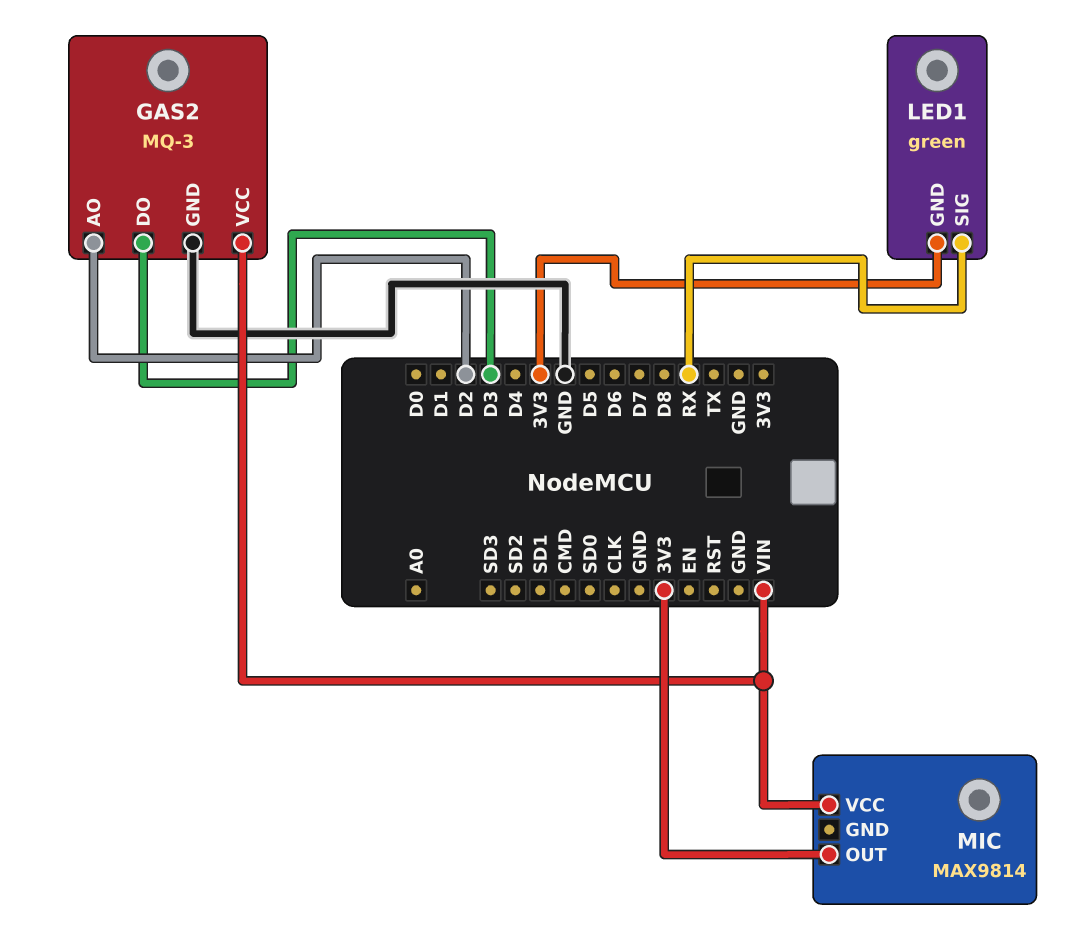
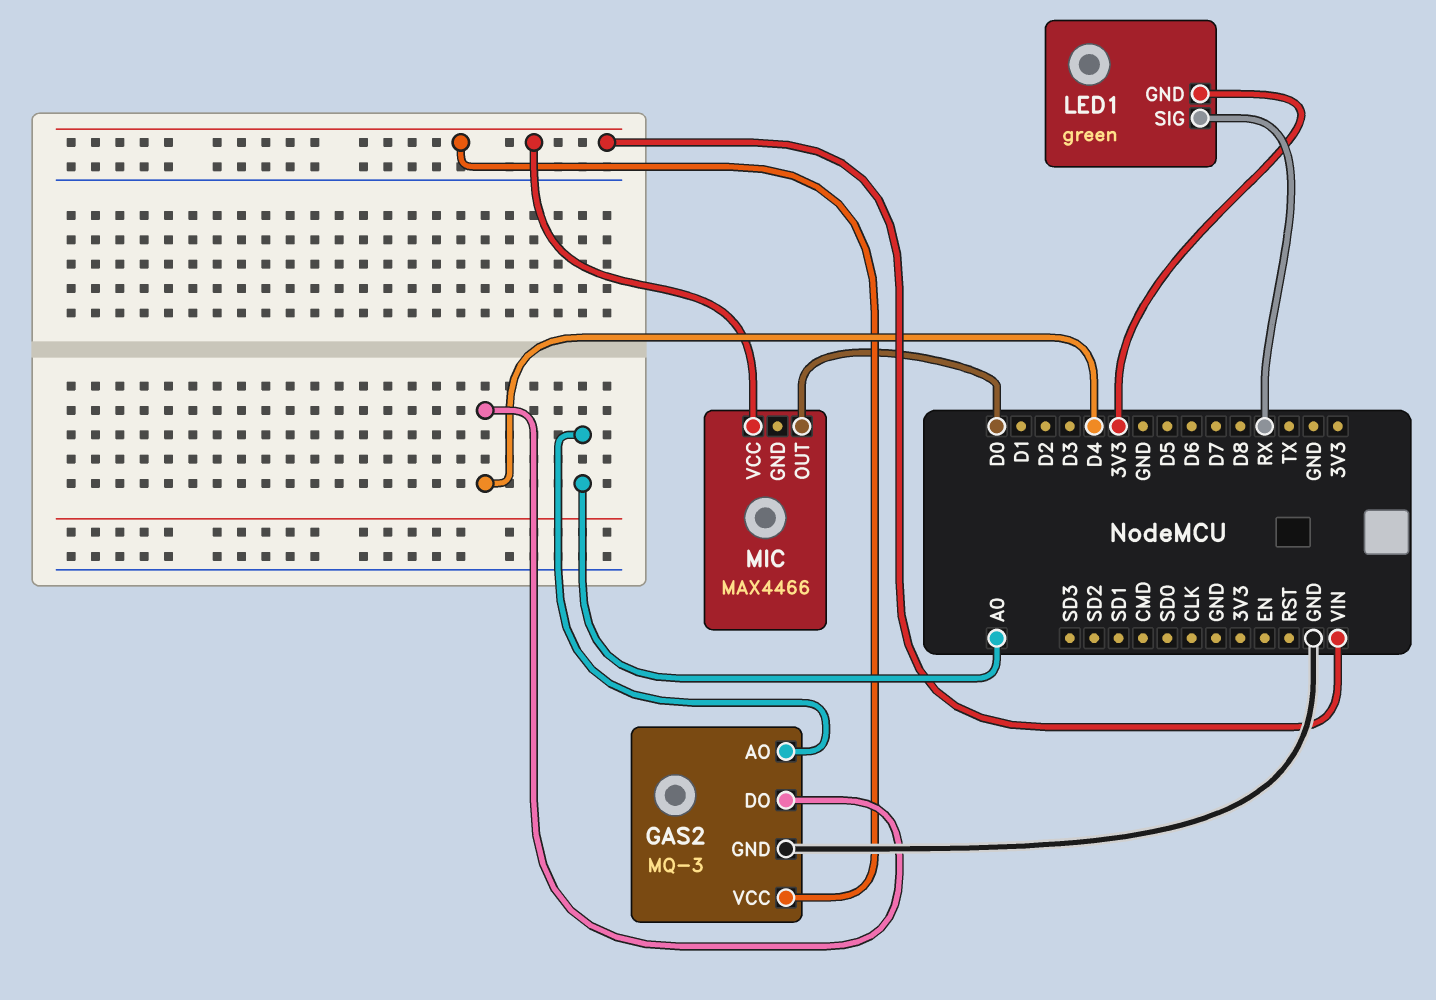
GAS2 pin AO: D2 -> A0
GAS2 pin DO: D3 -> D4
MIC: MAX9814 -> MAX4466
MIC pin OUT: 3V3 -> D0

